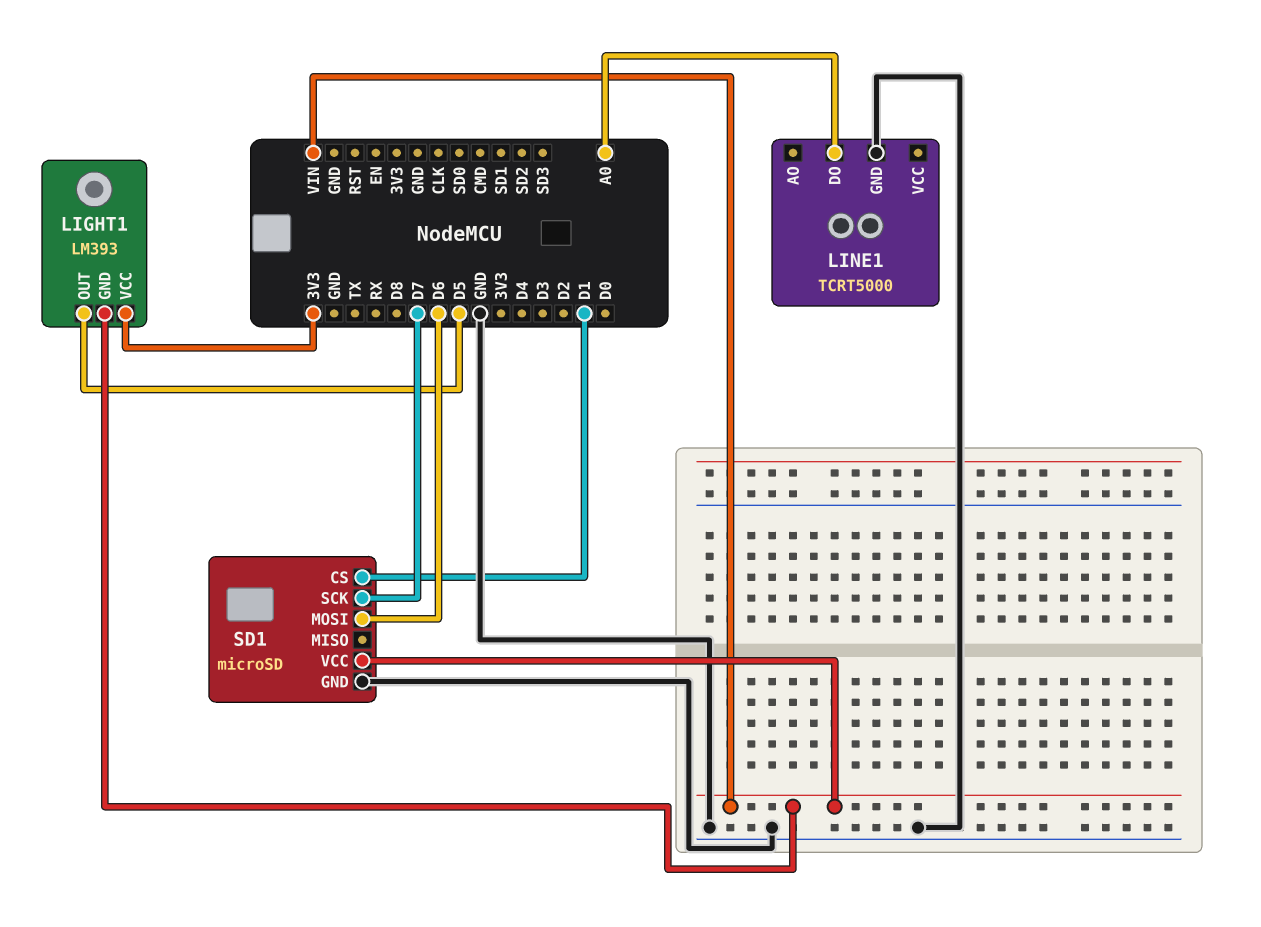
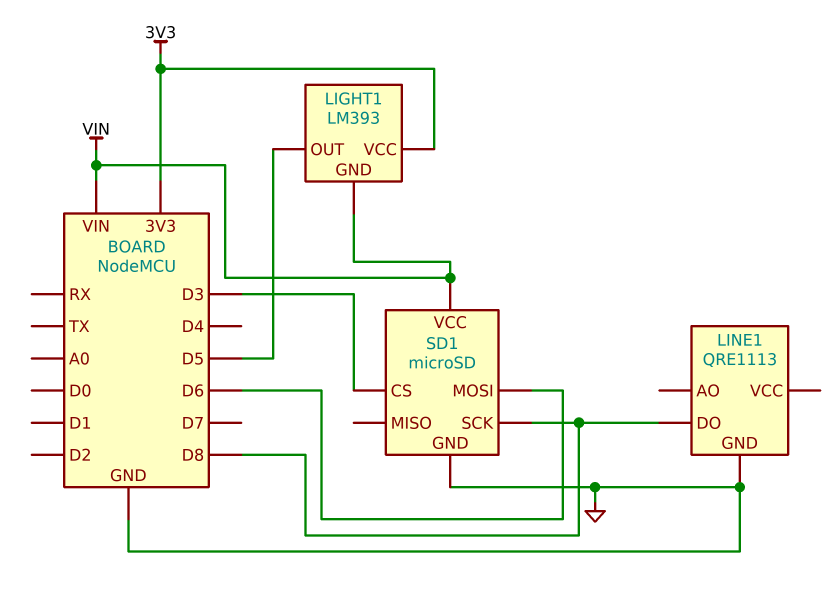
LINE1: TCRT5000 -> QRE1113
LINE1 pin DO: A0 -> D8
SD1 pin CS: D1 -> D3
SD1 pin SCK: D7 -> D8

